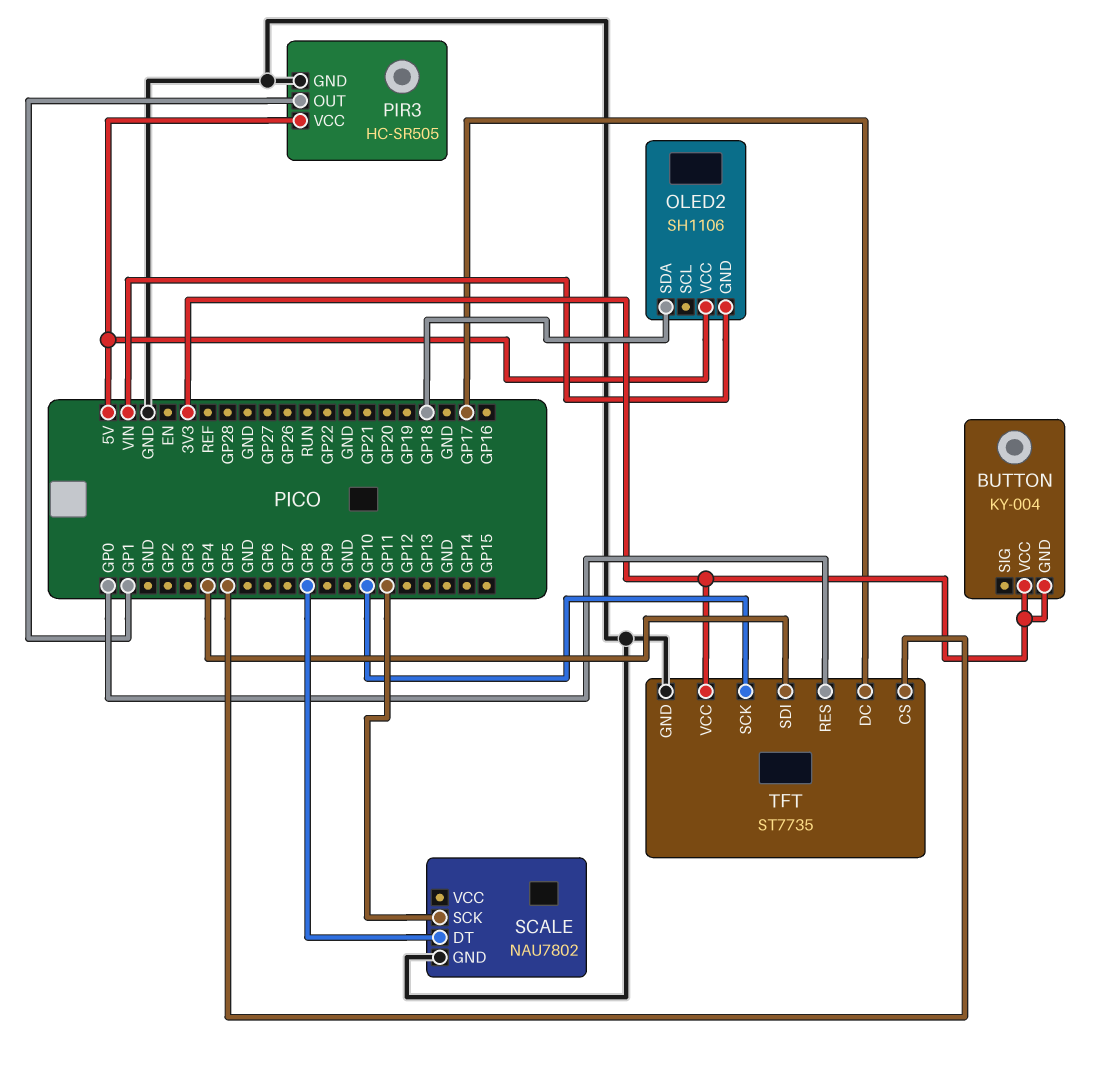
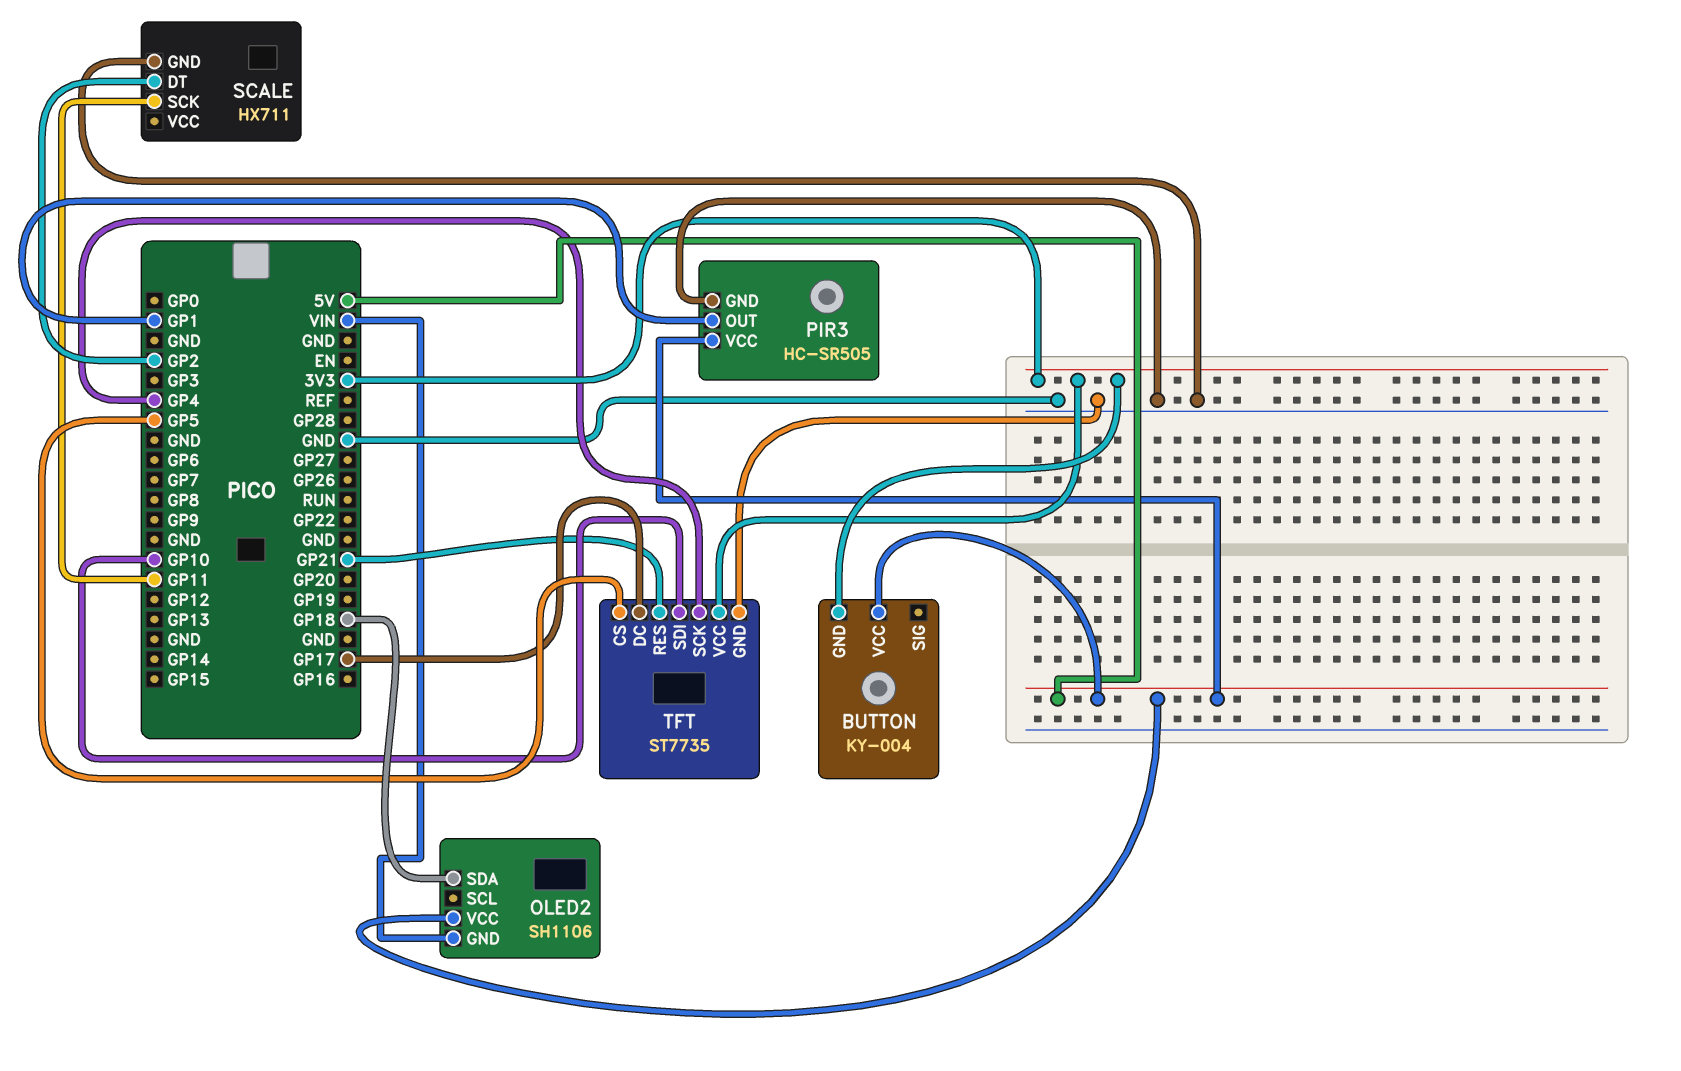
BUTTON pin VCC: 3V3 -> 5V
SCALE: NAU7802 -> HX711
SCALE pin DT: GP8 -> GP2
TFT pin RES: GP0 -> GP21
TFT pin SCK: GP10 -> GP4
TFT pin SDI: GP4 -> GP10

